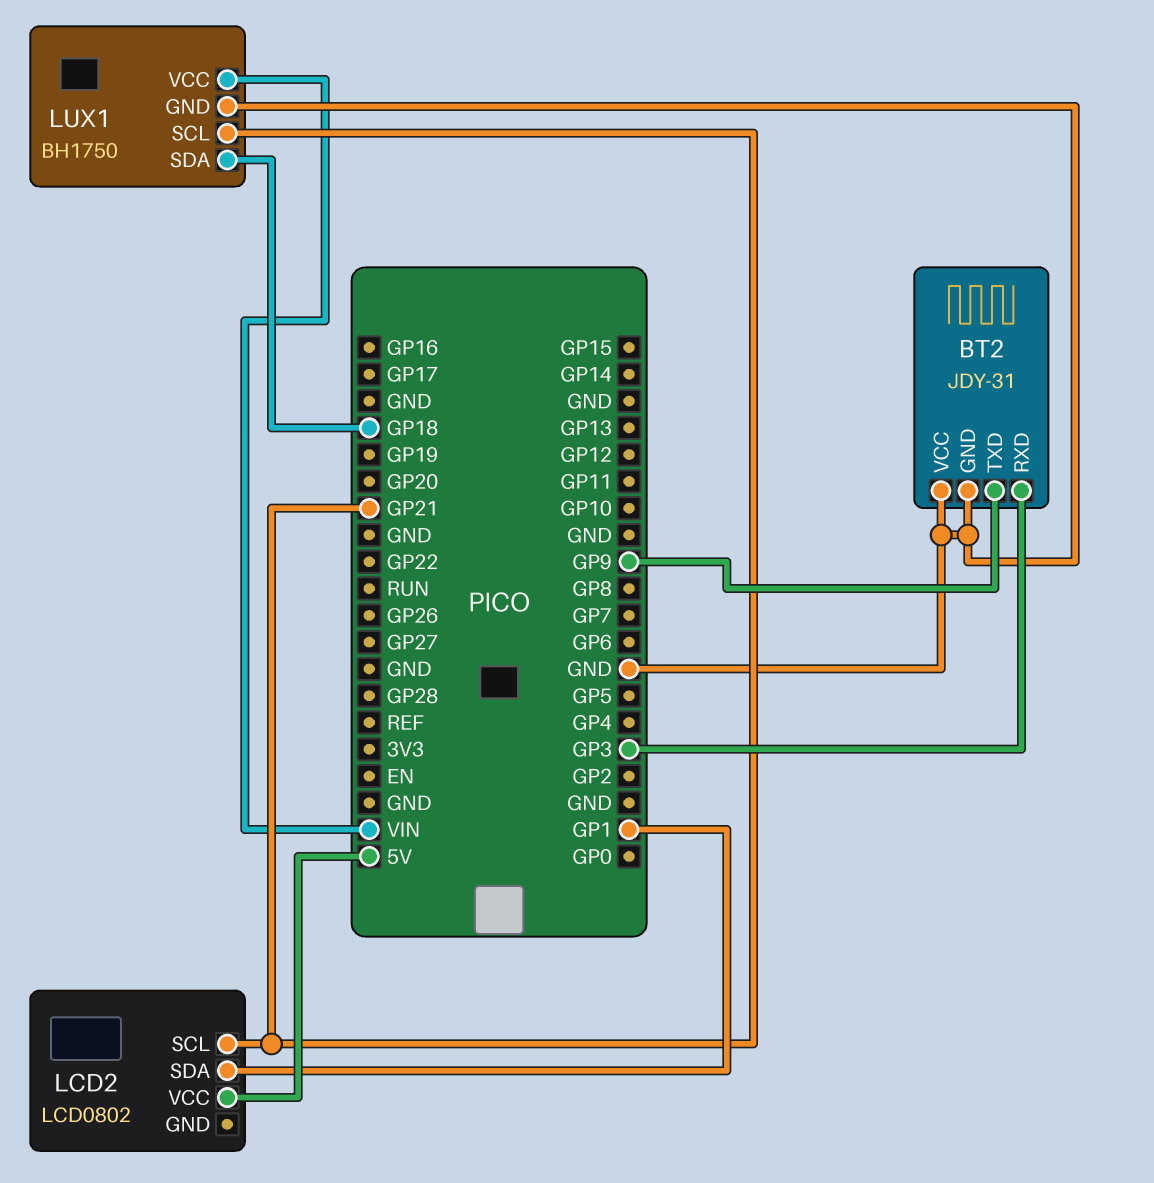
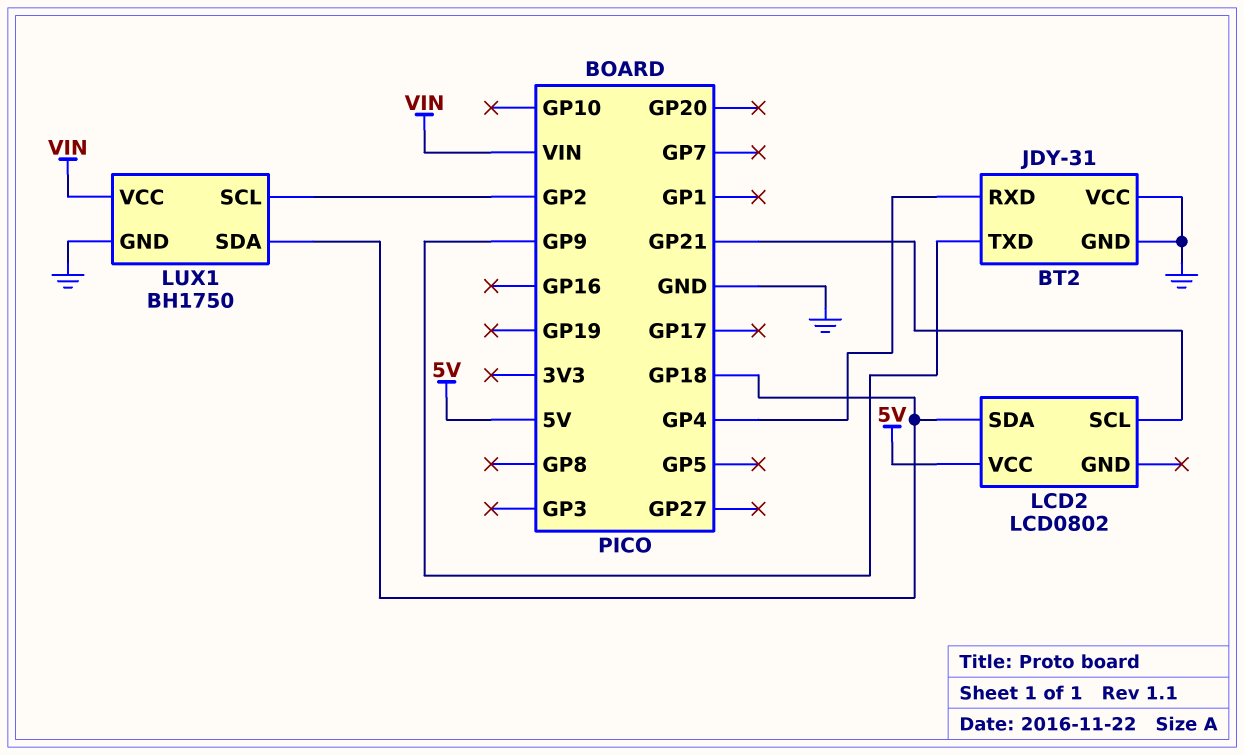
BT2 pin RXD: GP3 -> GP4
LCD2 pin SDA: GP1 -> GP18
LUX1 pin SCL: GP21 -> GP2

